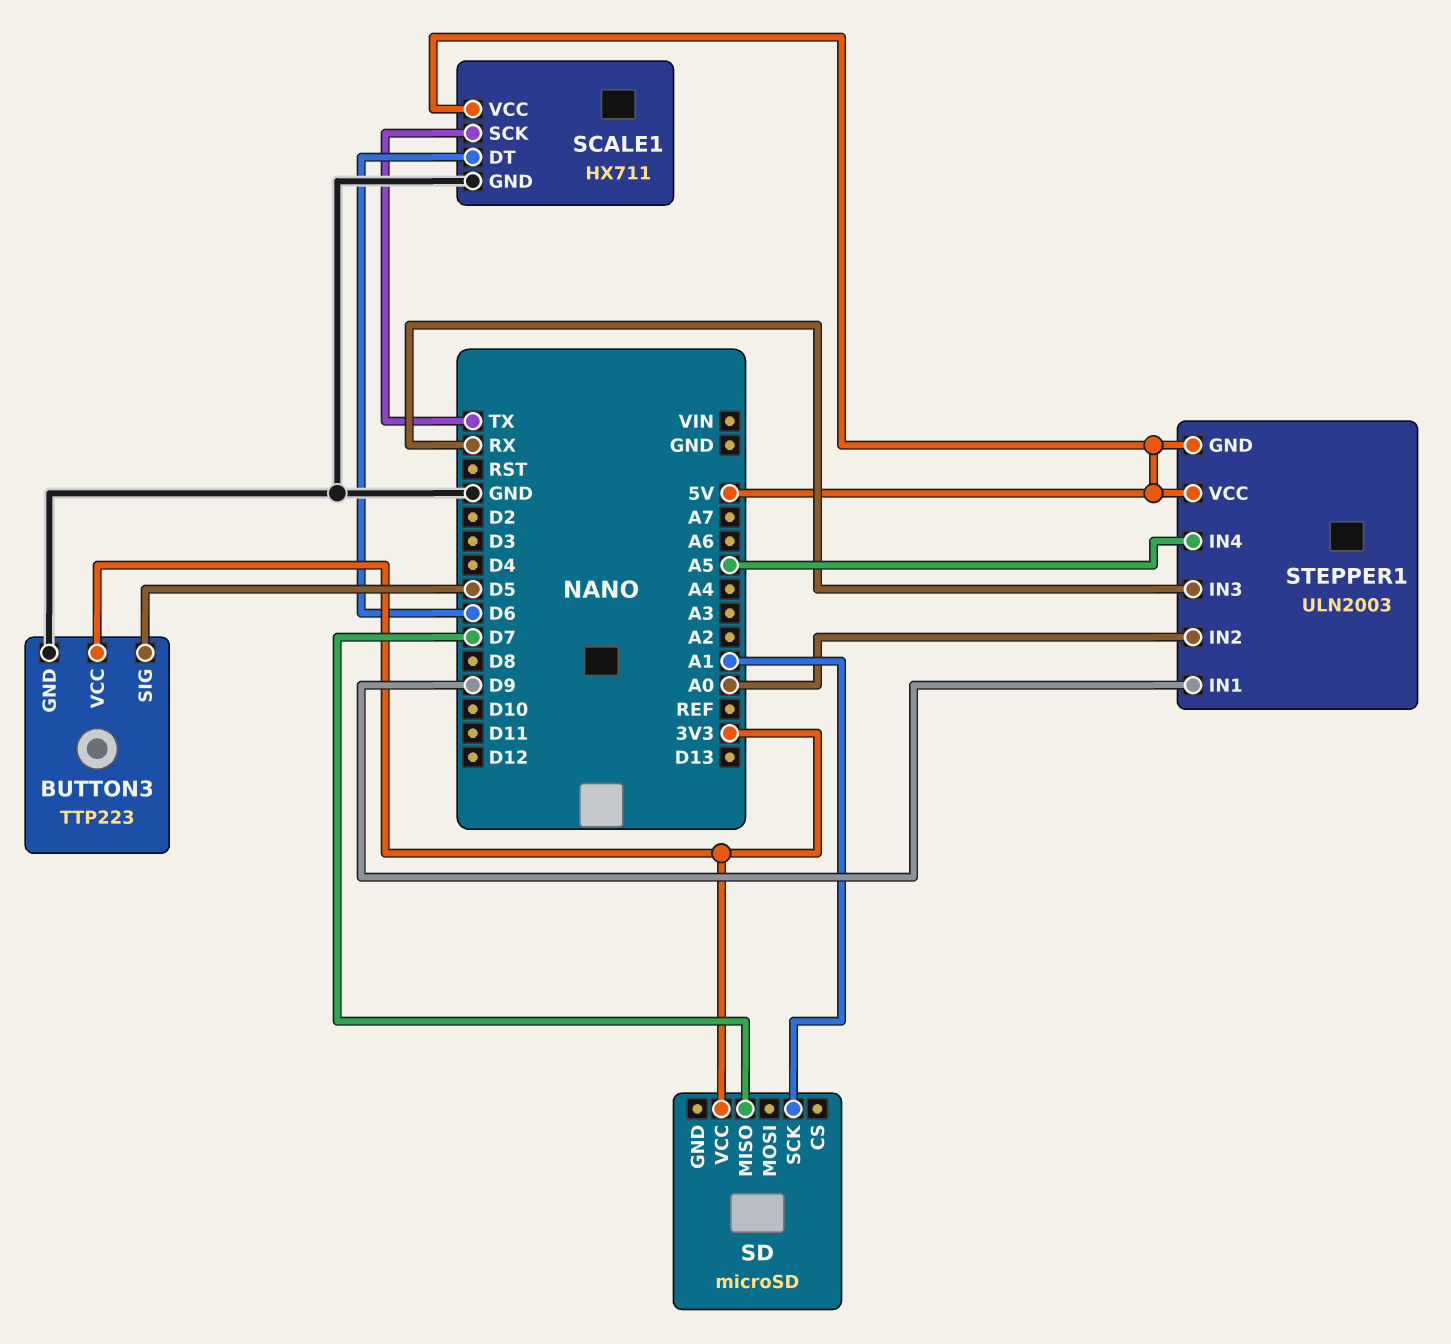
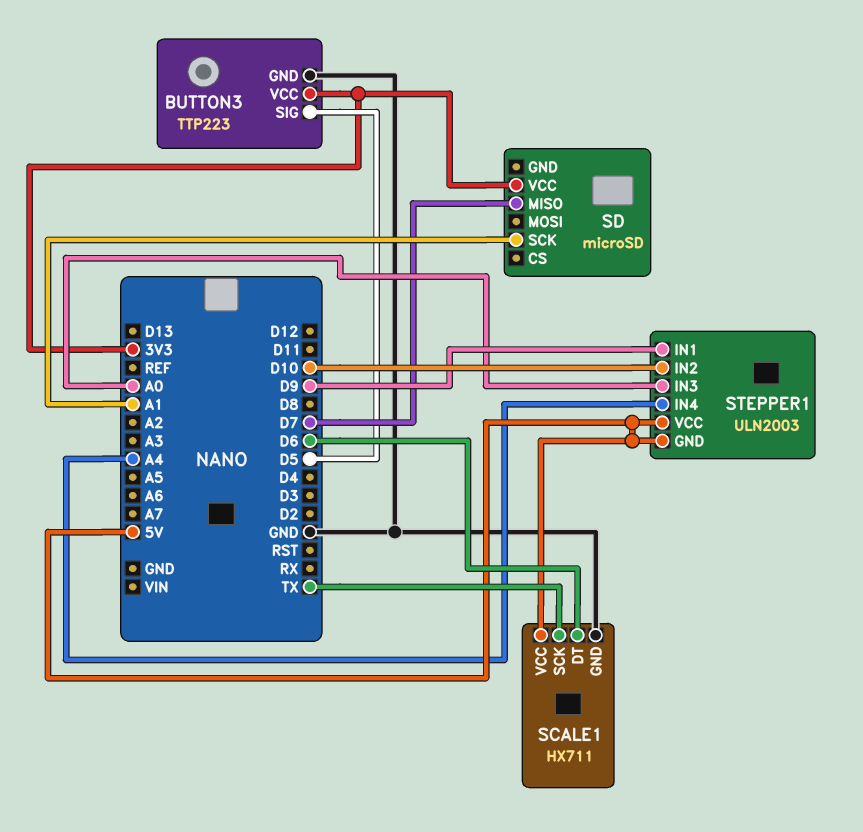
STEPPER1 pin IN2: A0 -> D10
STEPPER1 pin IN3: RX -> A0
STEPPER1 pin IN4: A5 -> A4

